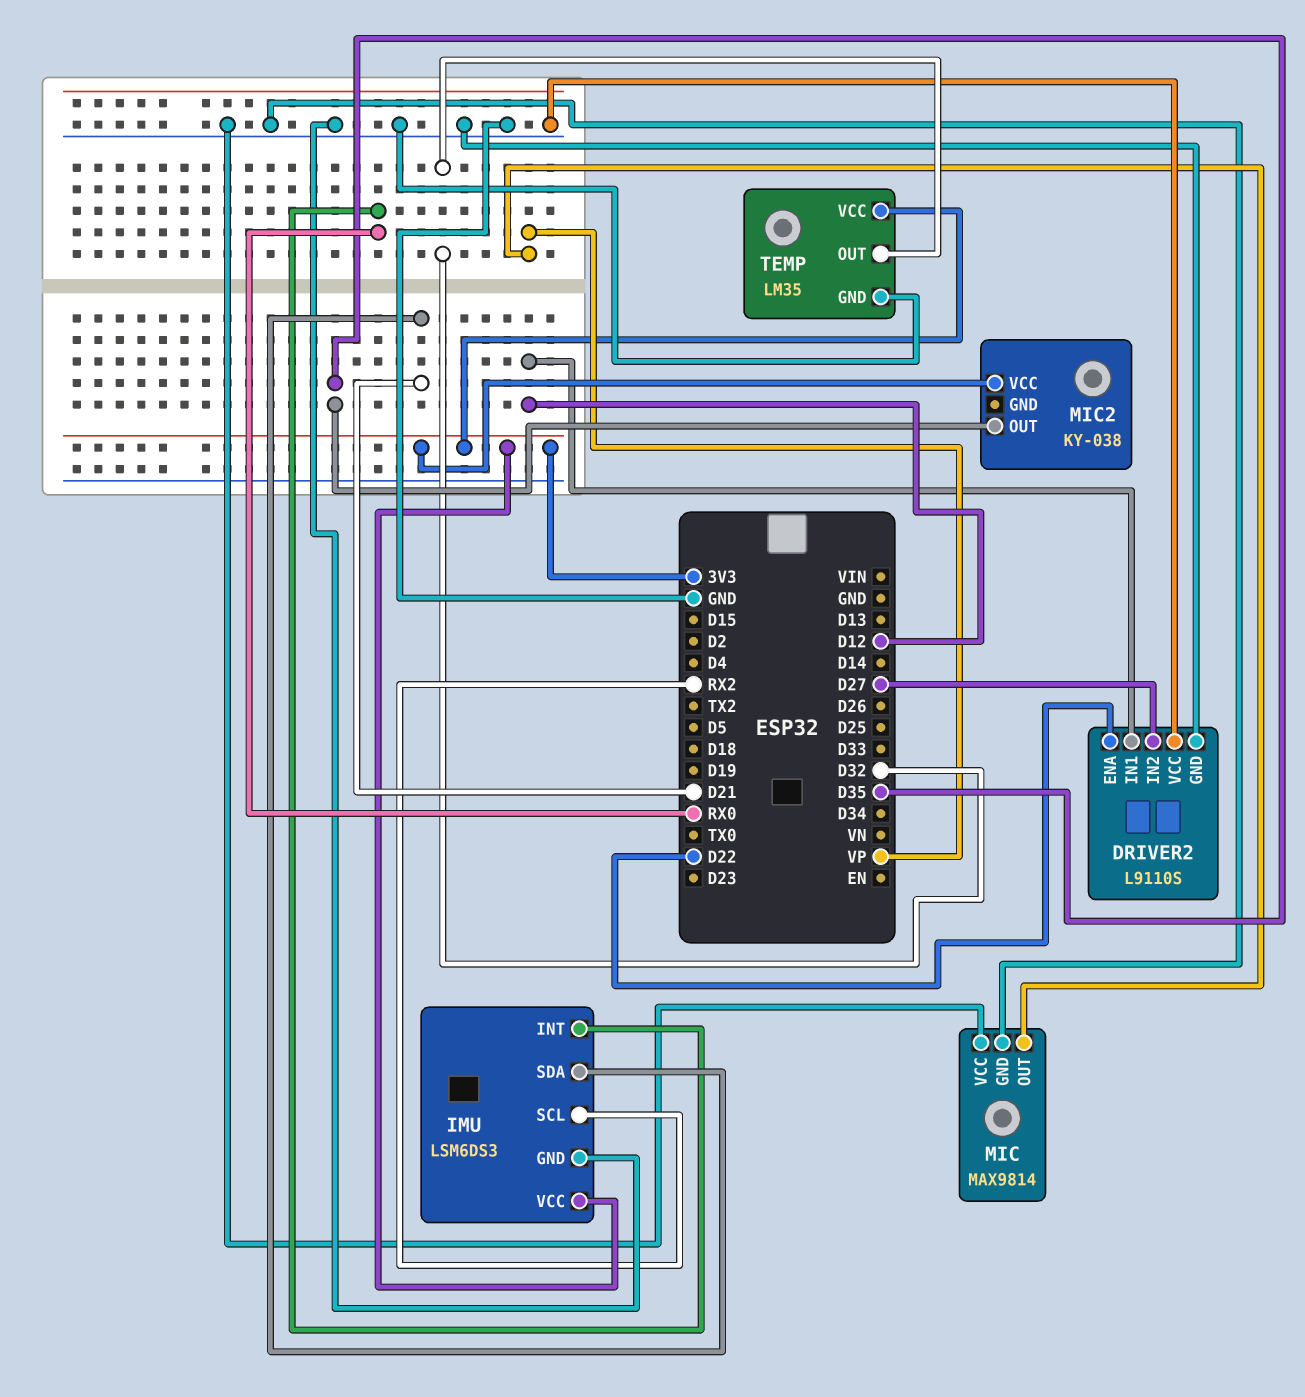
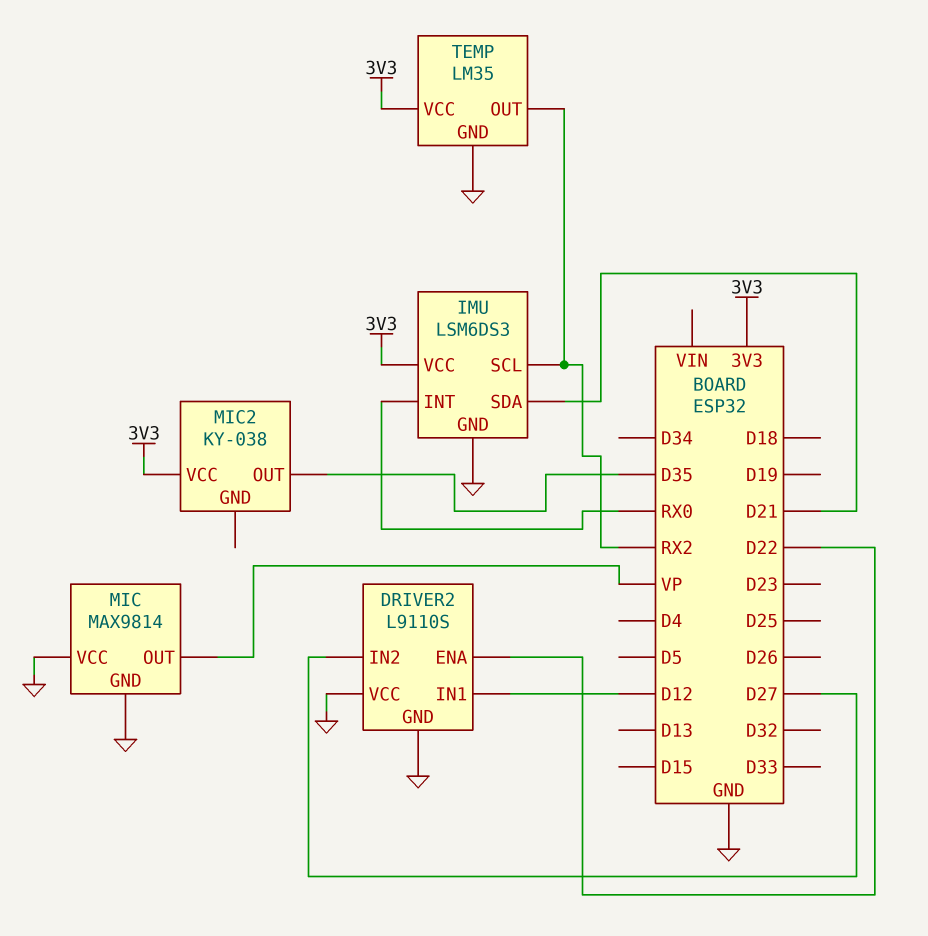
TEMP pin OUT: D32 -> RX2

